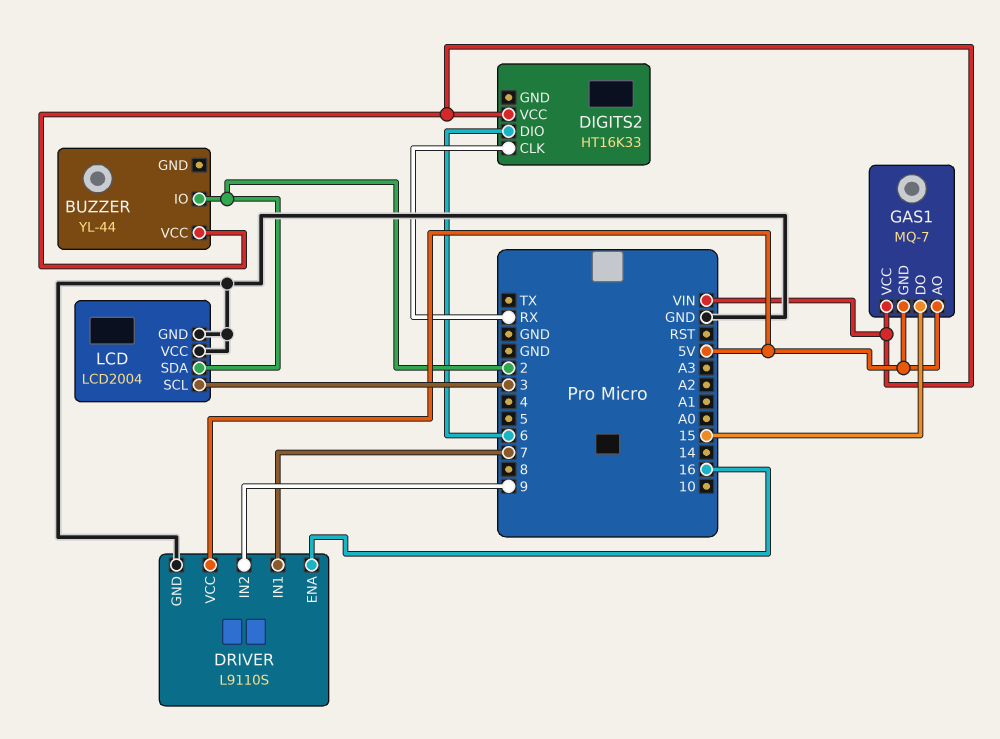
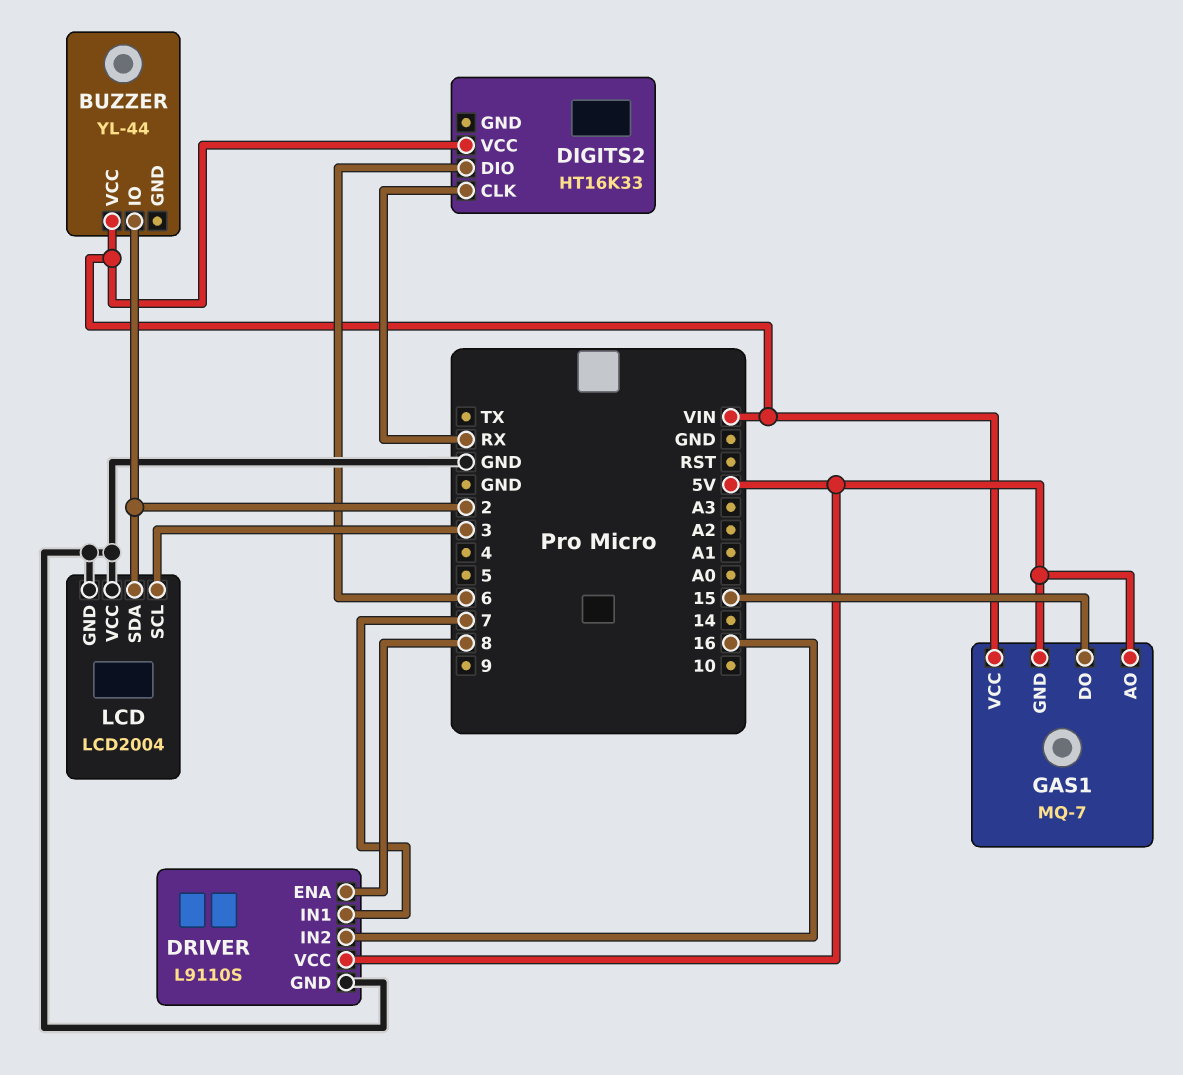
DRIVER pin ENA: 16 -> 8
DRIVER pin IN2: 9 -> 16

